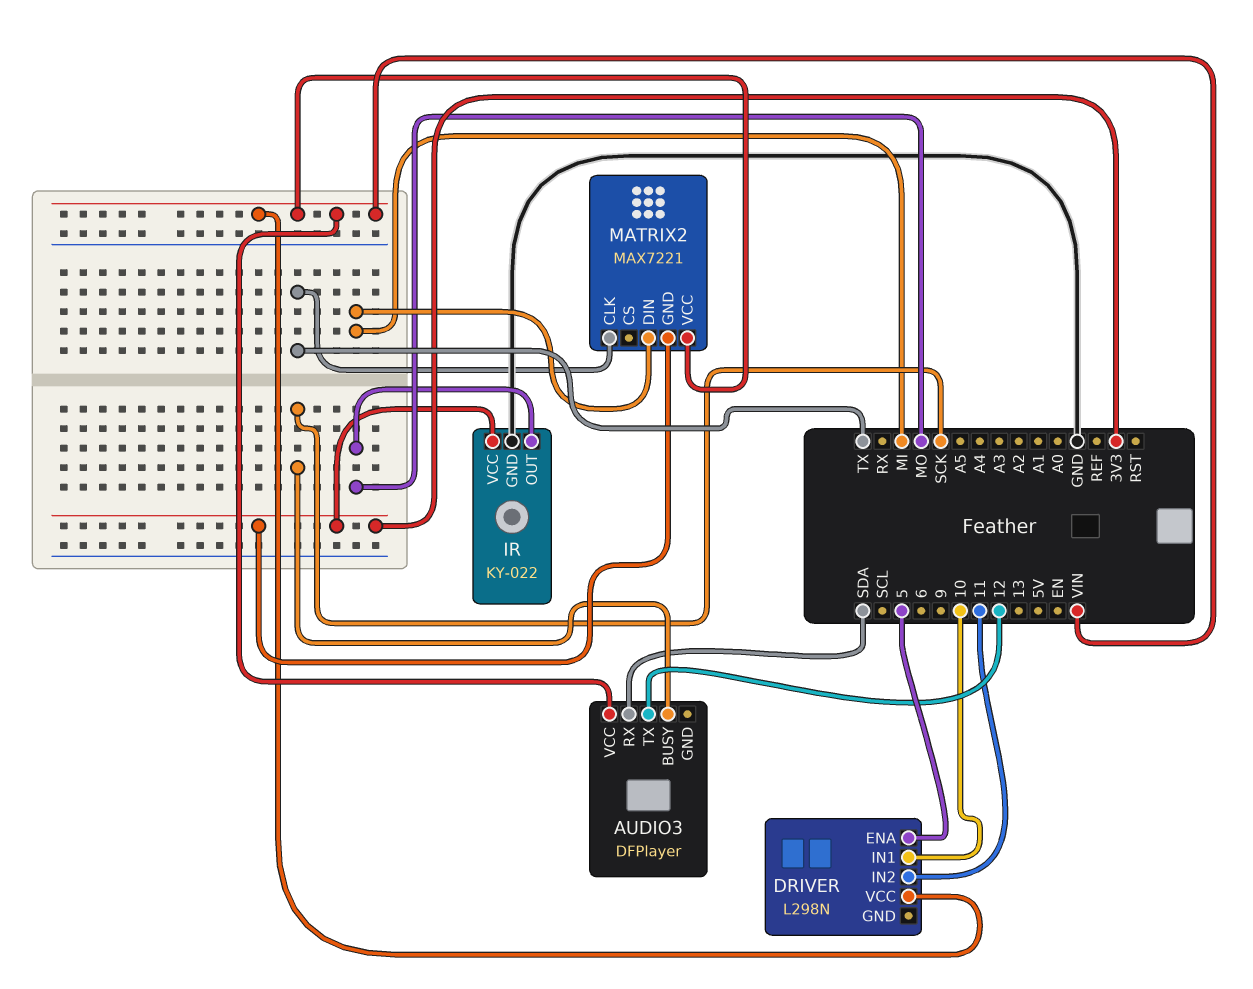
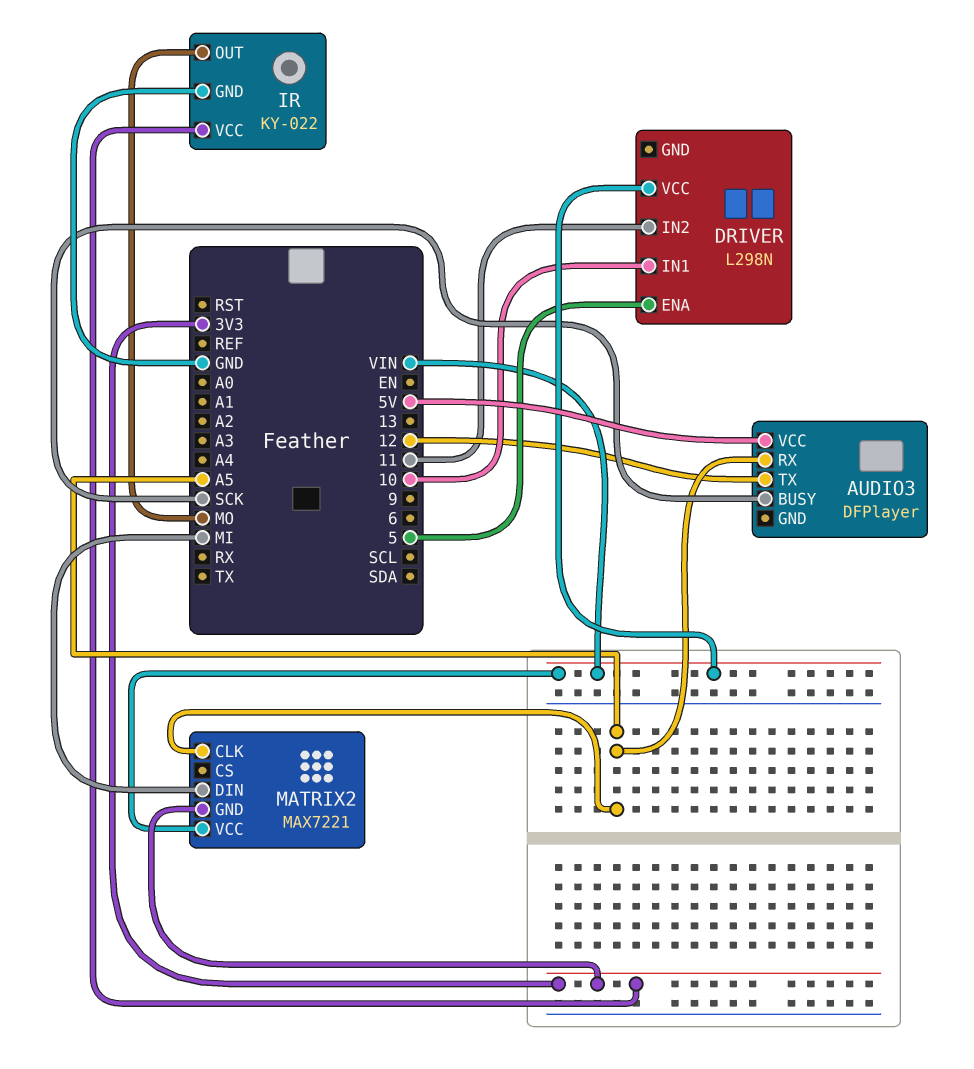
AUDIO3 pin RX: SDA -> A5
AUDIO3 pin VCC: VIN -> 5V
MATRIX2 pin CLK: TX -> A5

